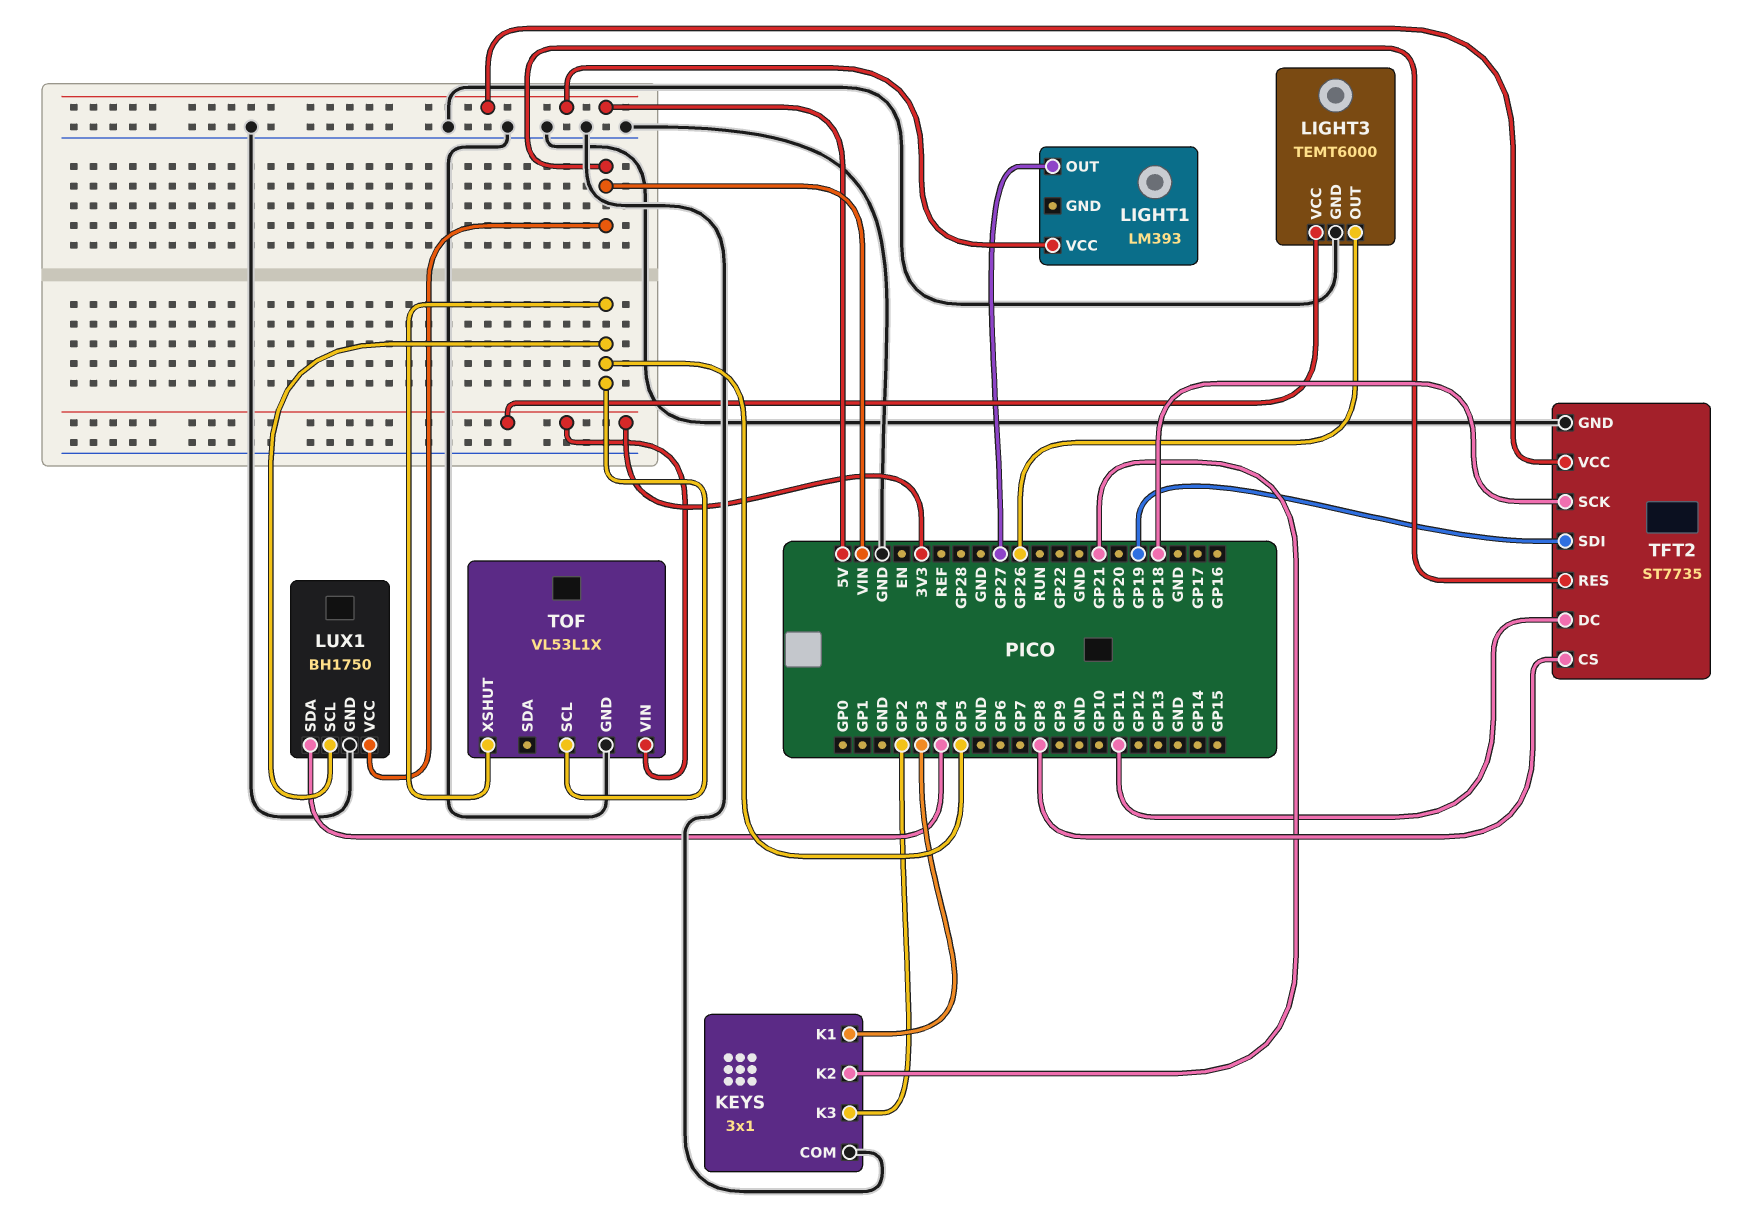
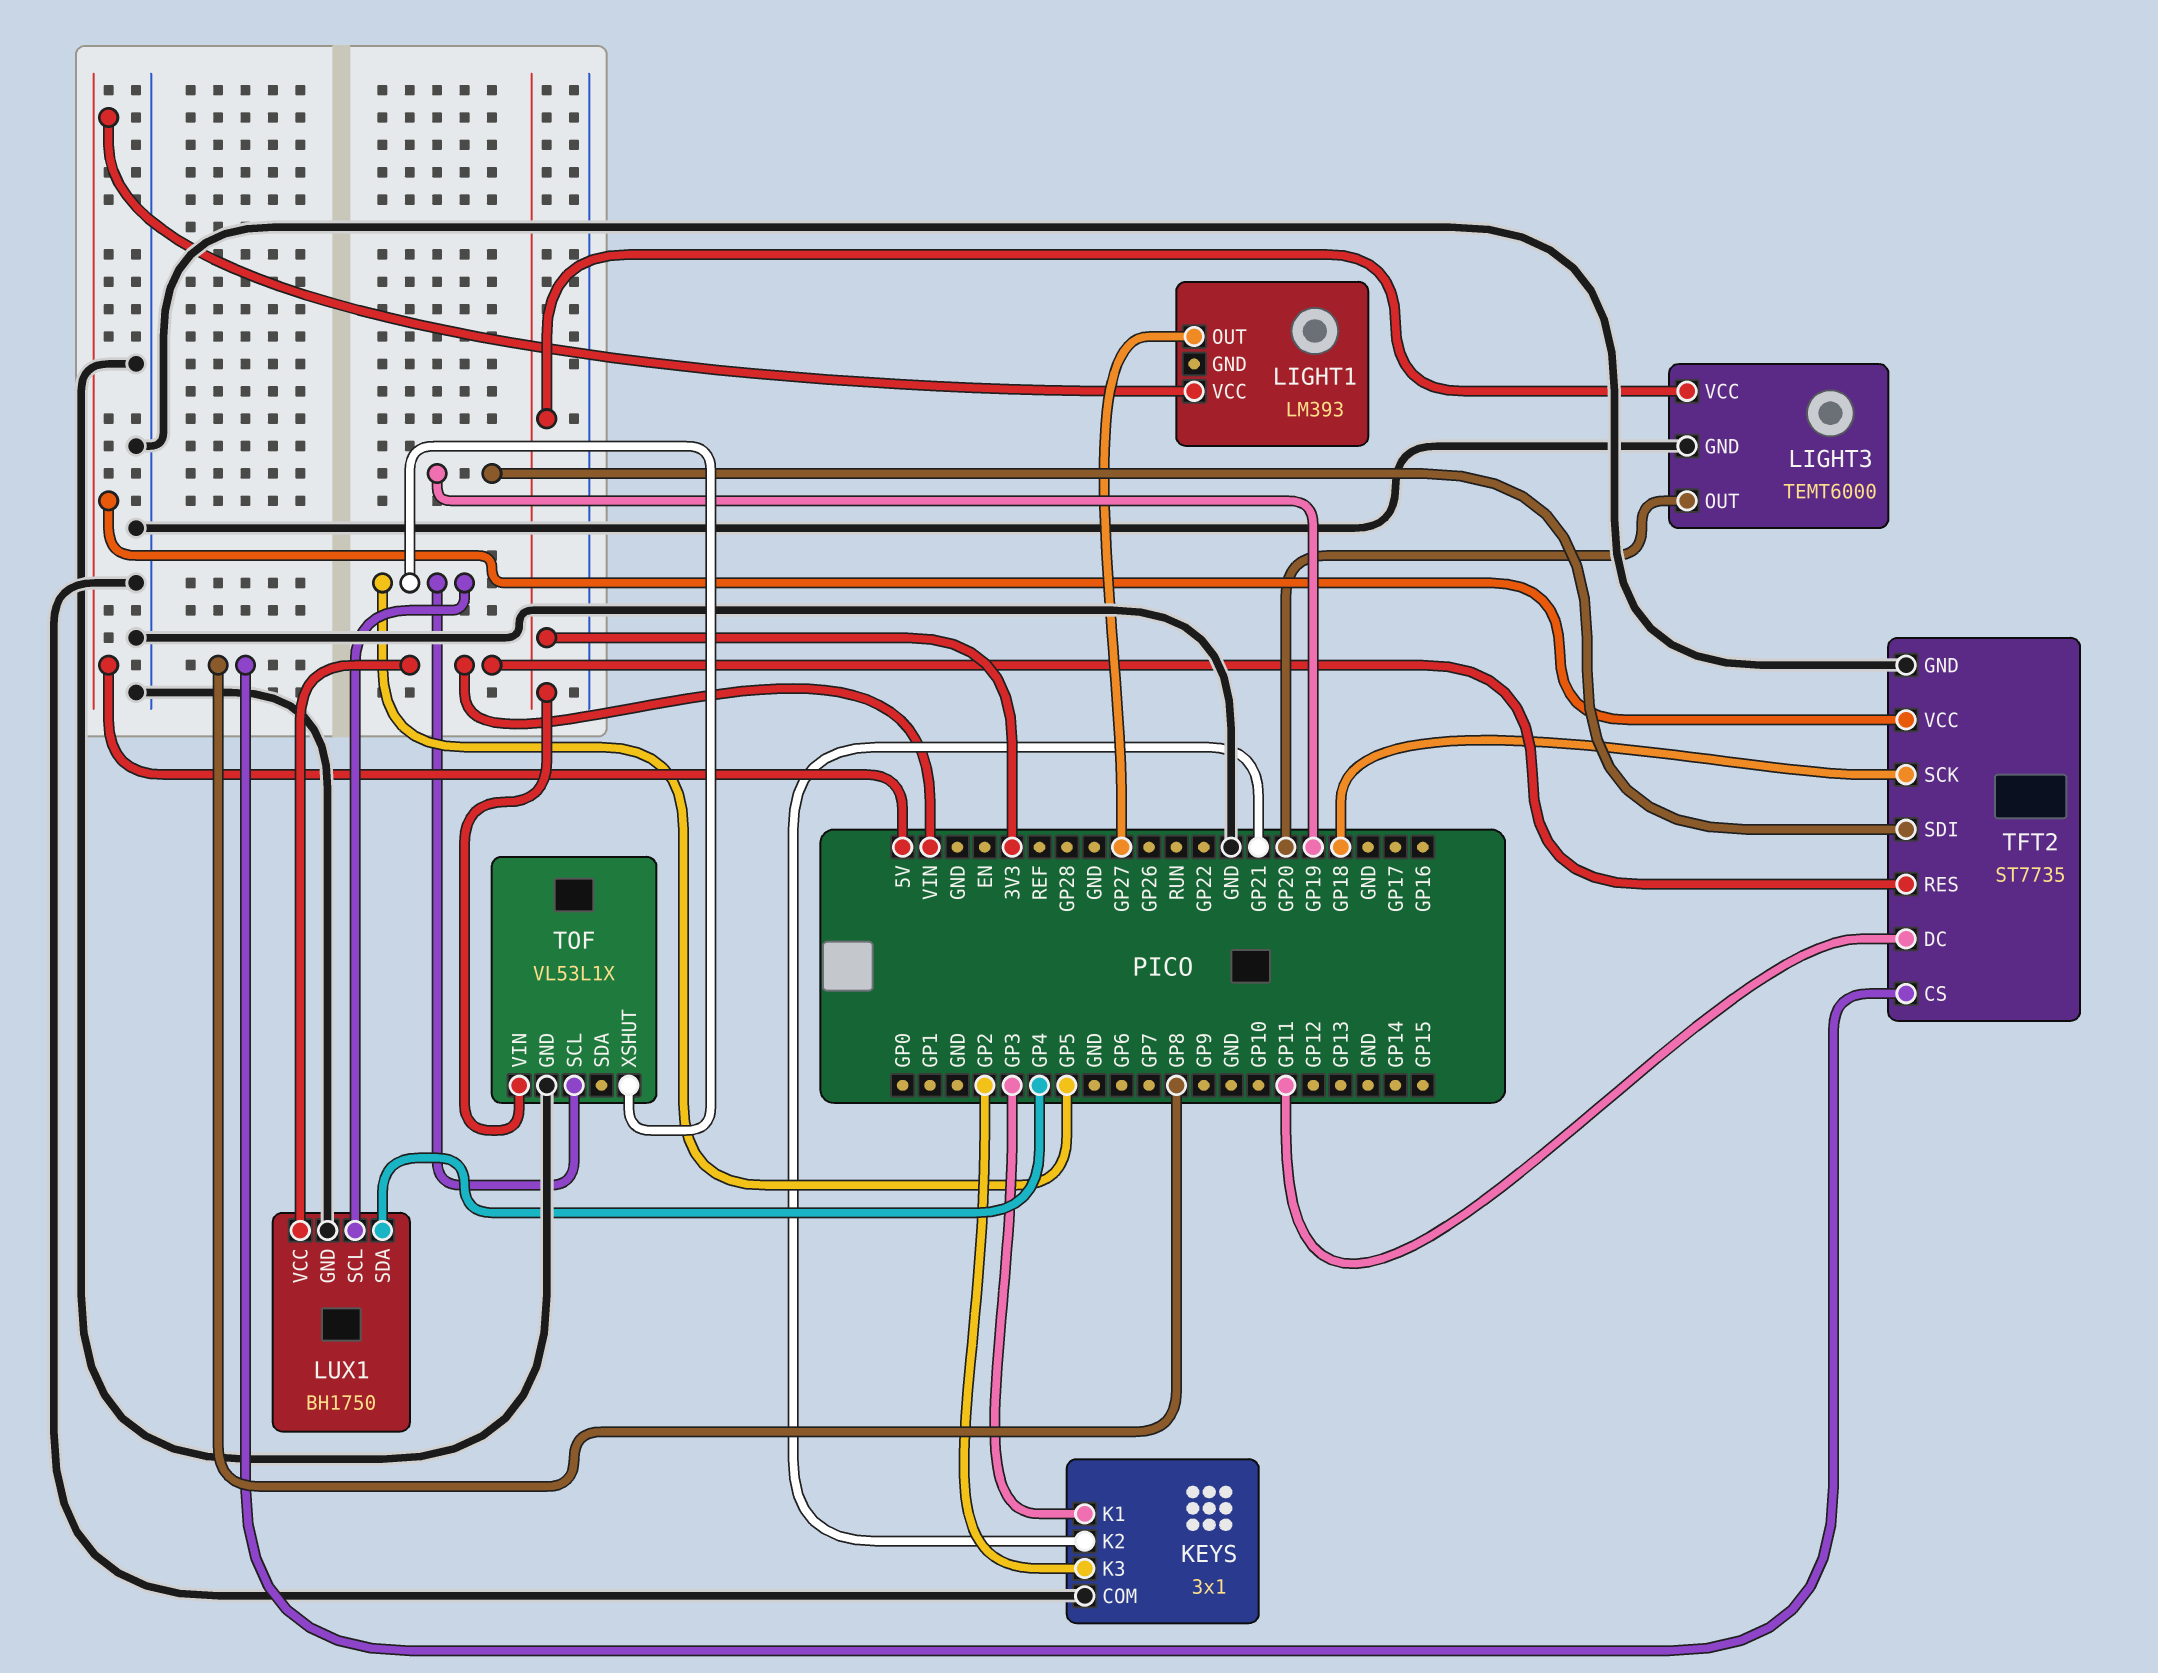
LIGHT3 pin OUT: GP26 -> GP20

